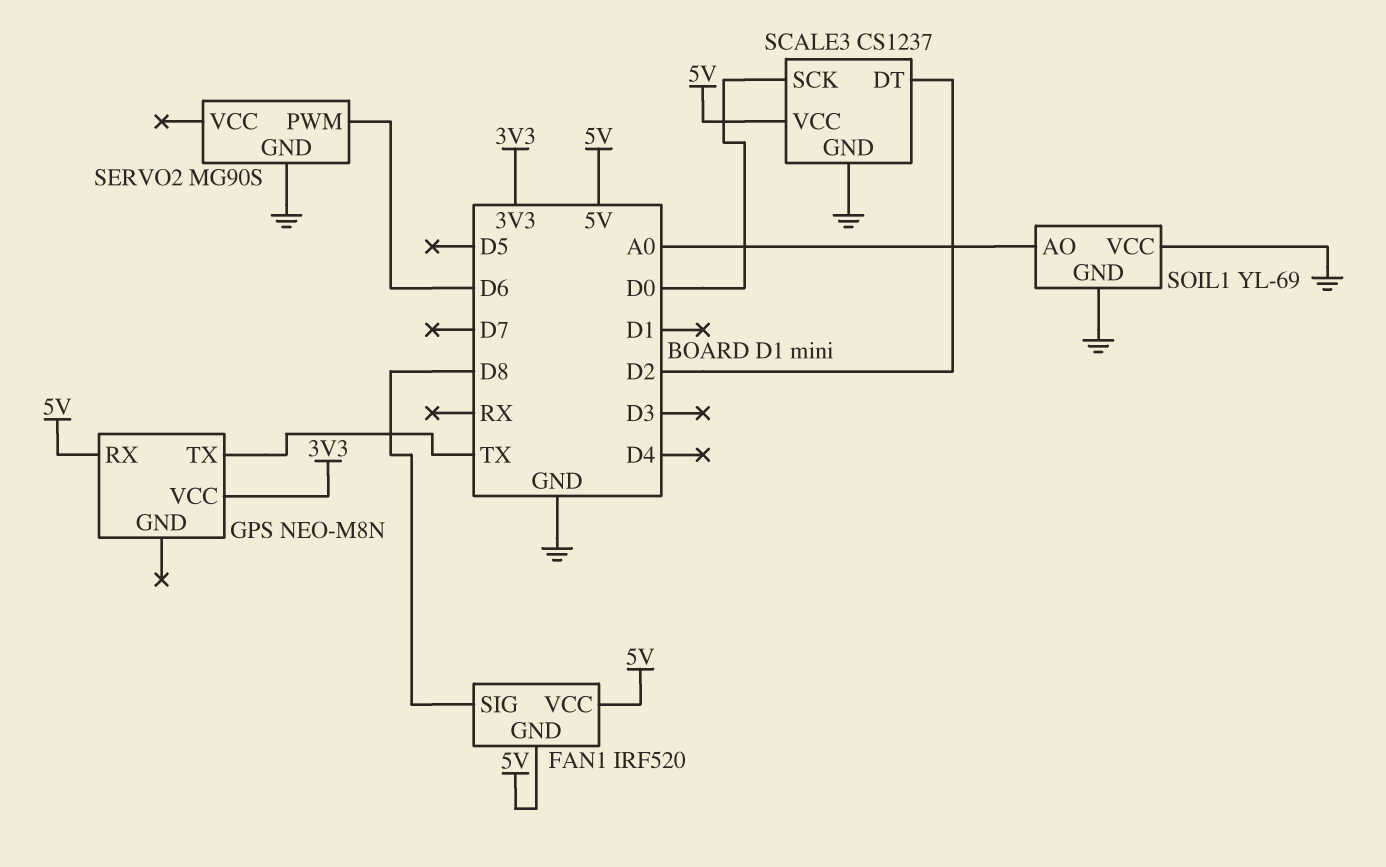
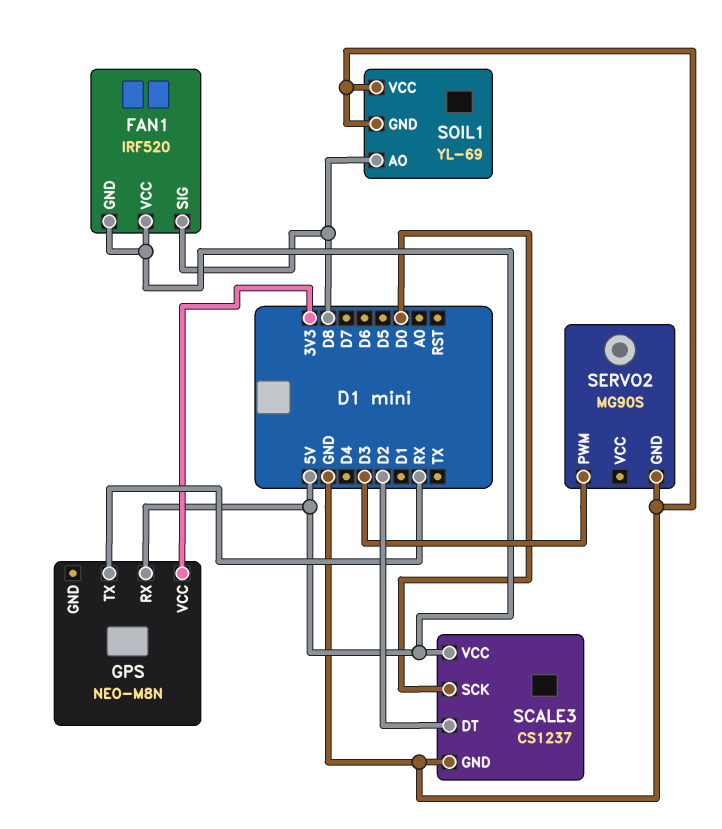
GPS pin TX: TX -> RX
SERVO2 pin PWM: D6 -> D3
SOIL1 pin AO: A0 -> D8

